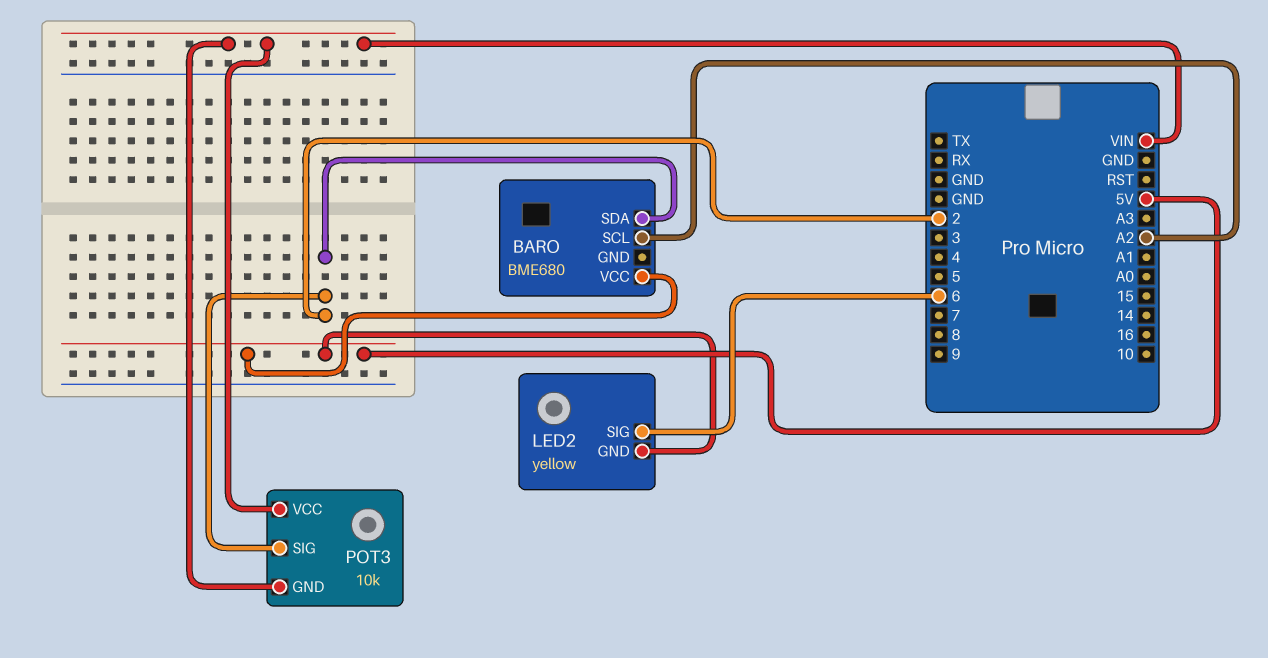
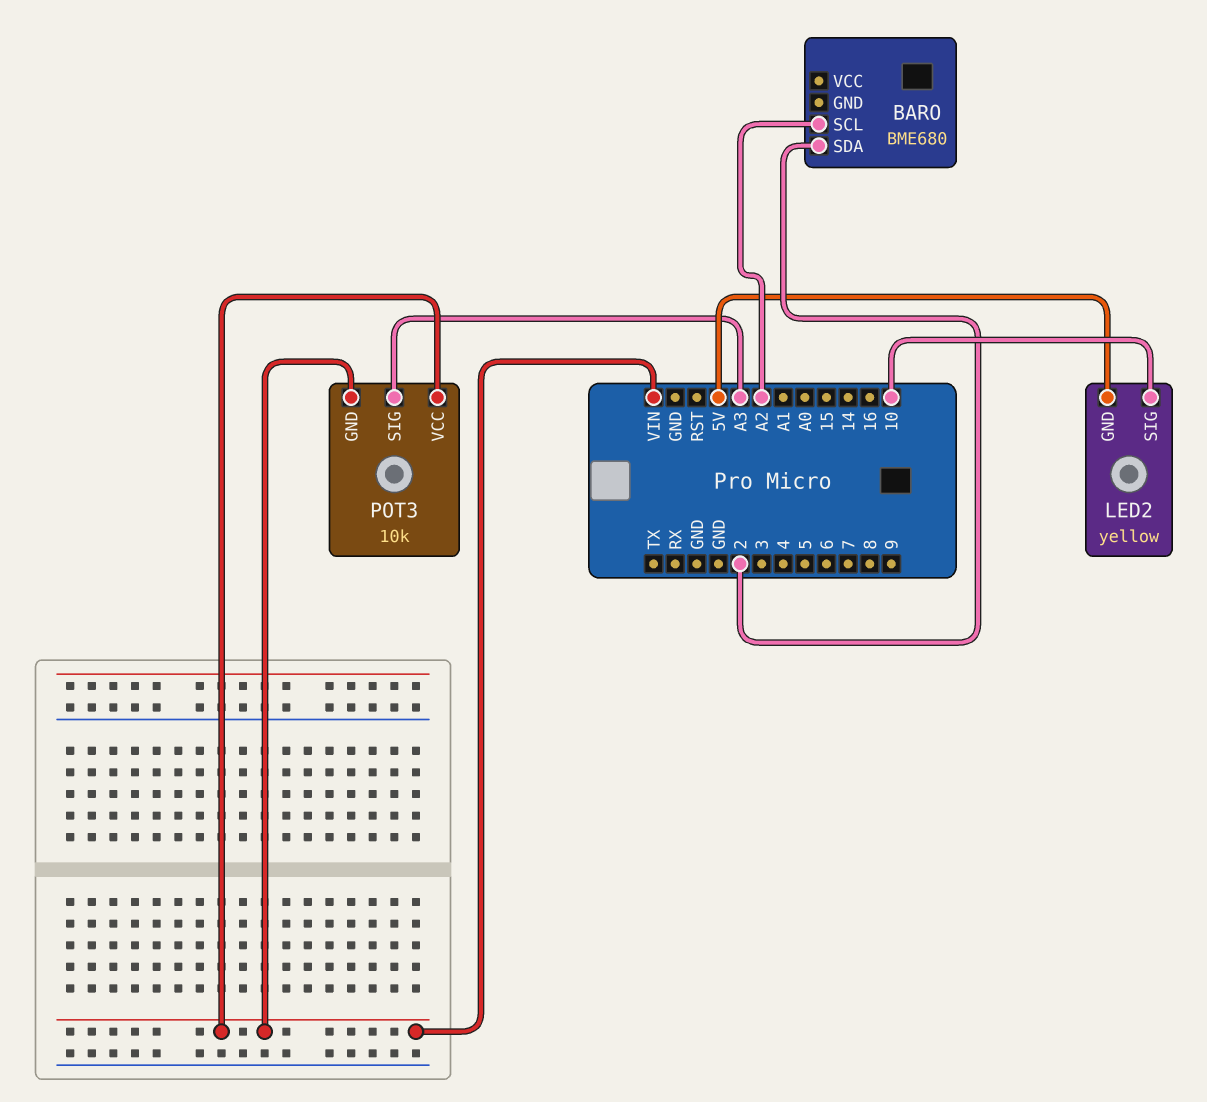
BARO pin VCC: 5V -> none
LED2 pin SIG: 6 -> 10
POT3 pin SIG: 2 -> A3

